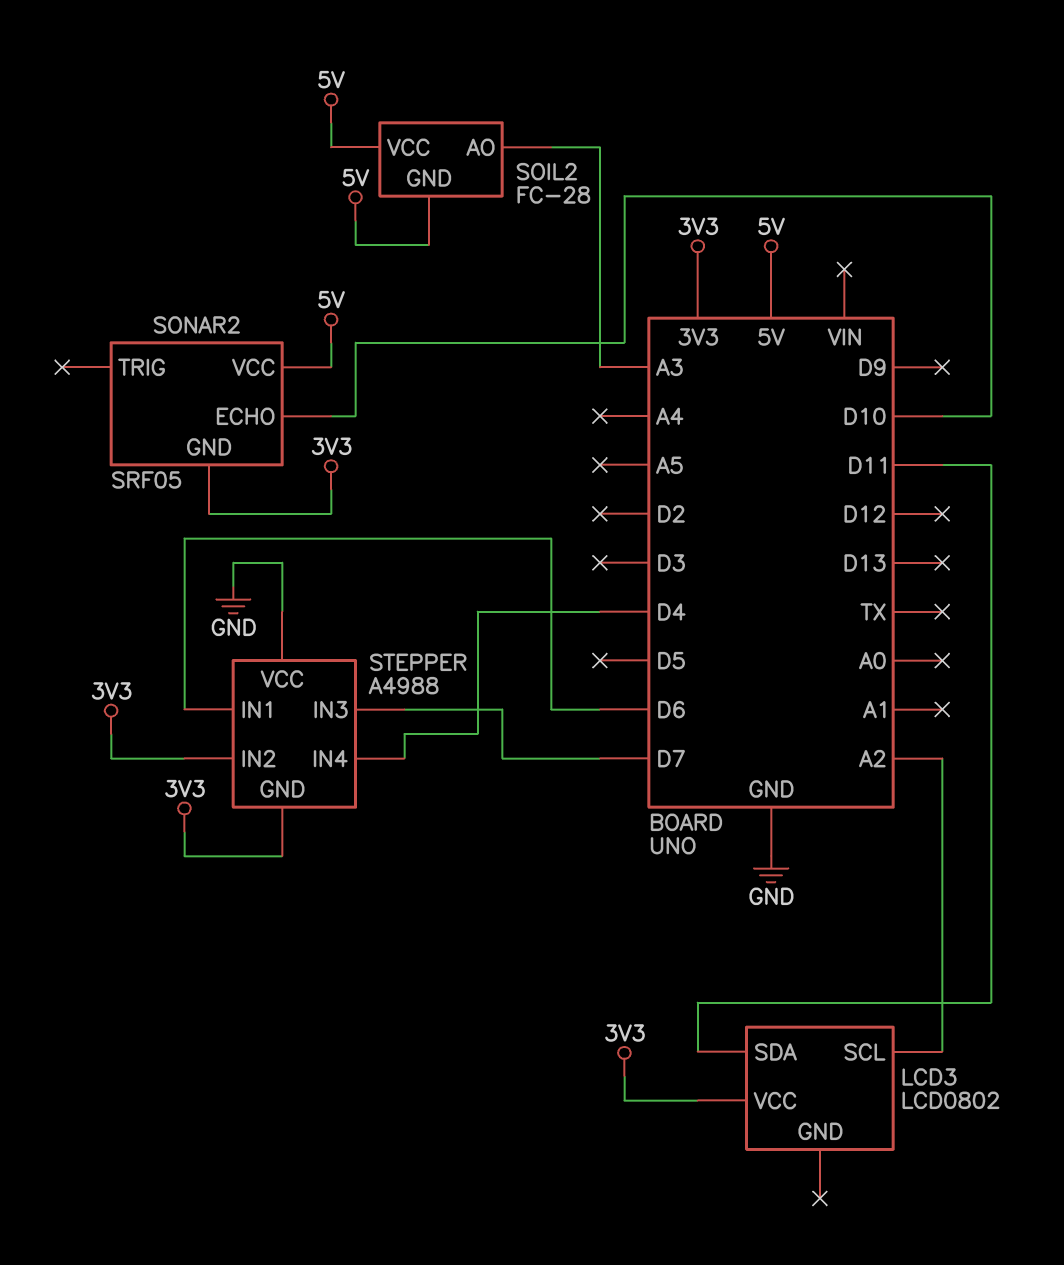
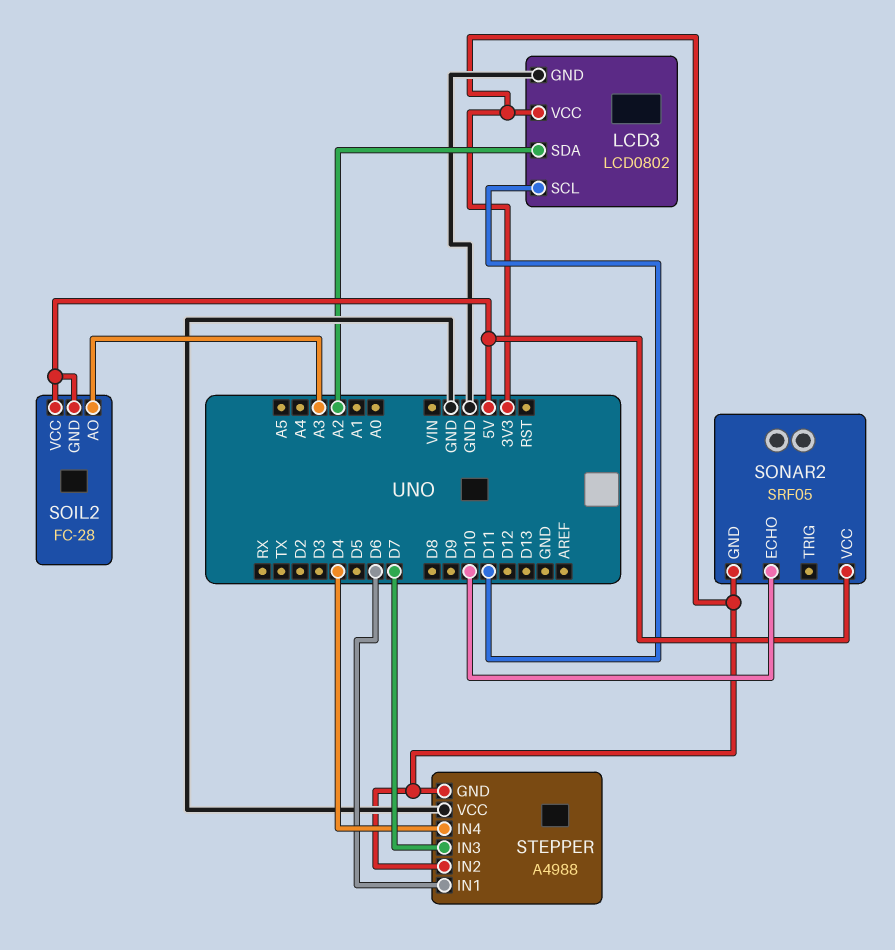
LCD3 pin GND: none -> GND
LCD3 pin SCL: A2 -> D11
LCD3 pin SDA: D11 -> A2

